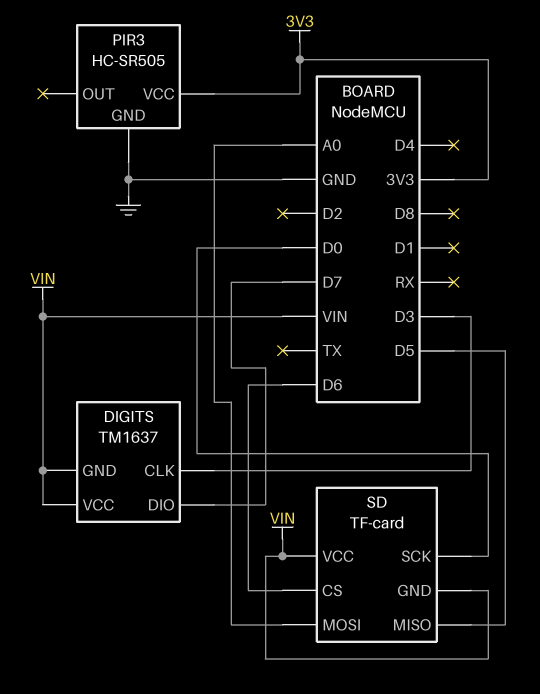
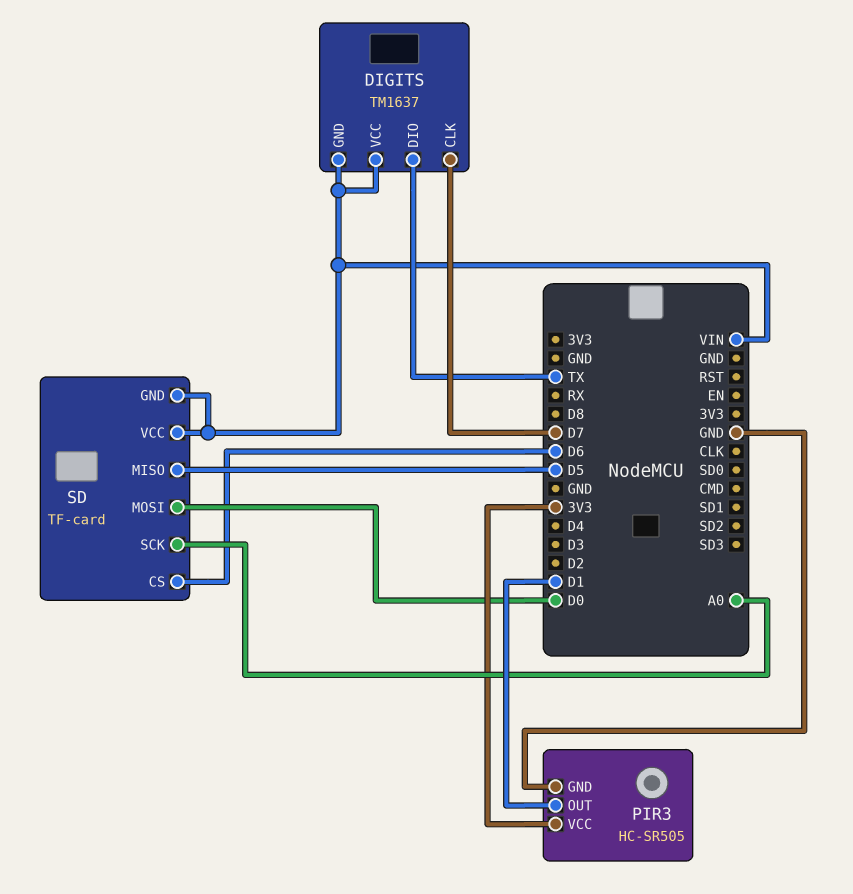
DIGITS pin CLK: D3 -> D7
DIGITS pin DIO: D7 -> TX
PIR3 pin OUT: none -> D1
SD pin MOSI: A0 -> D0
SD pin SCK: D0 -> A0

